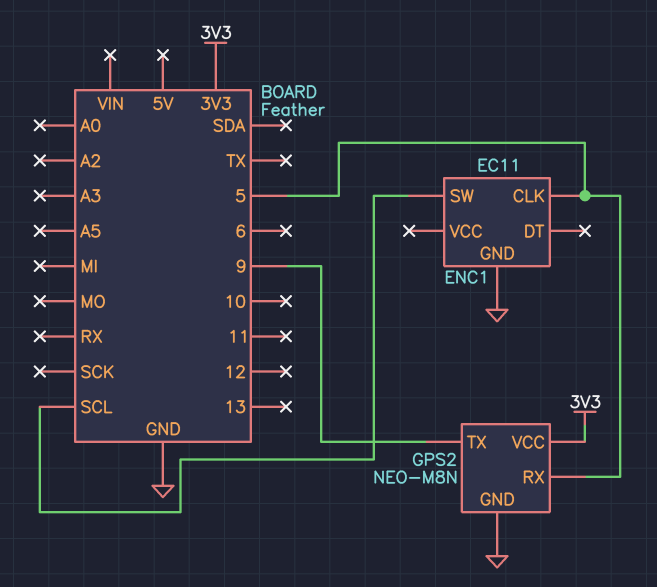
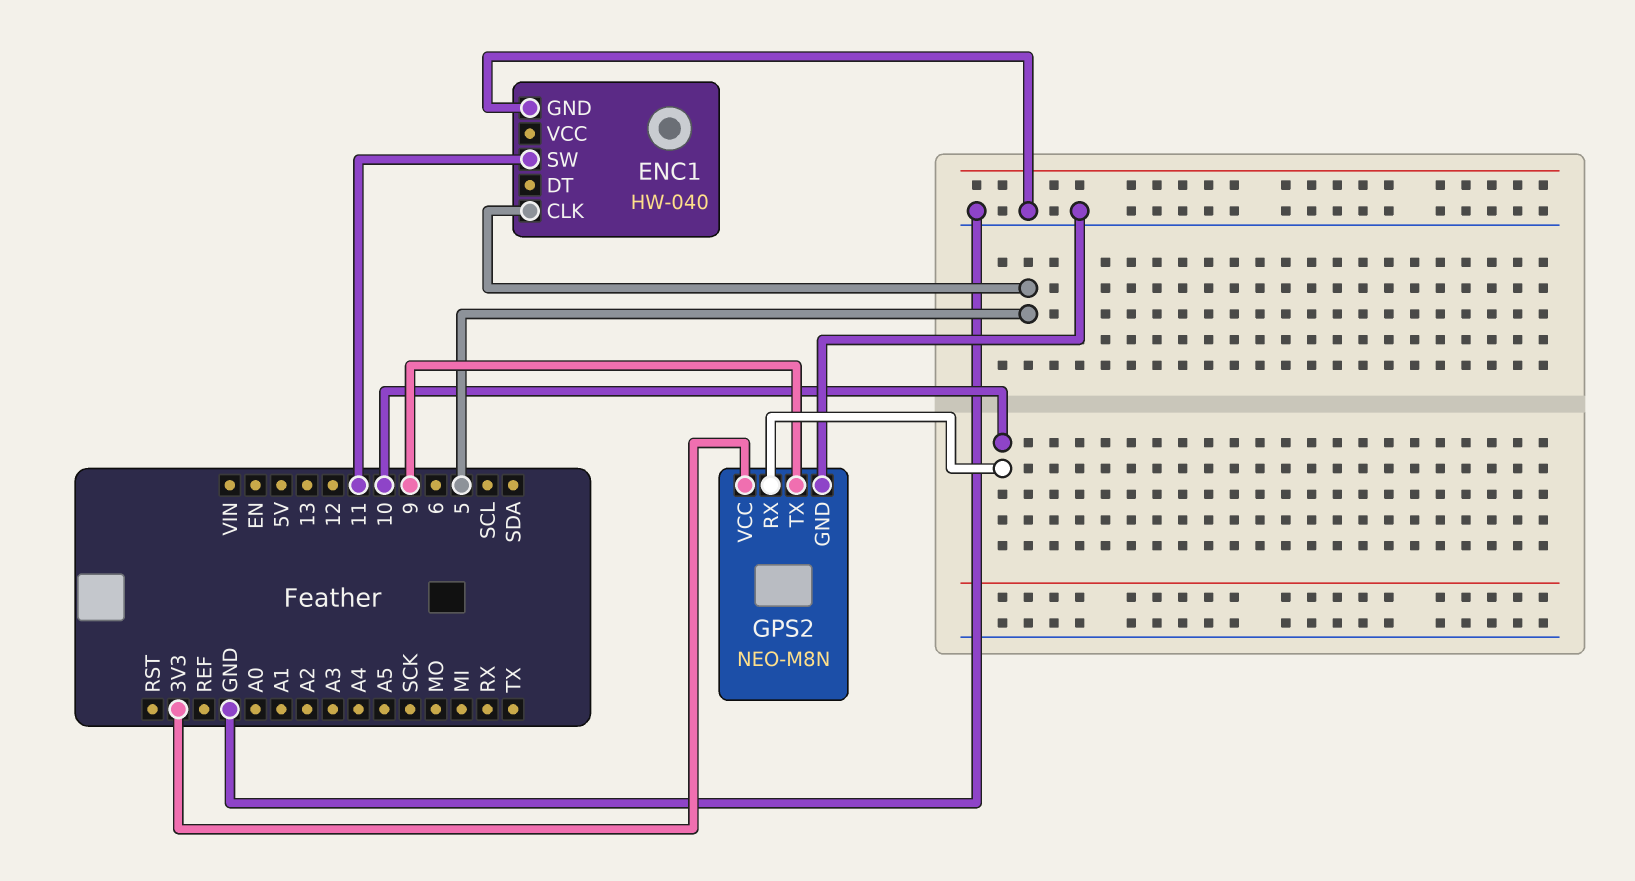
ENC1: EC11 -> HW-040
ENC1 pin SW: SCL -> 11
GPS2 pin RX: 5 -> 10

